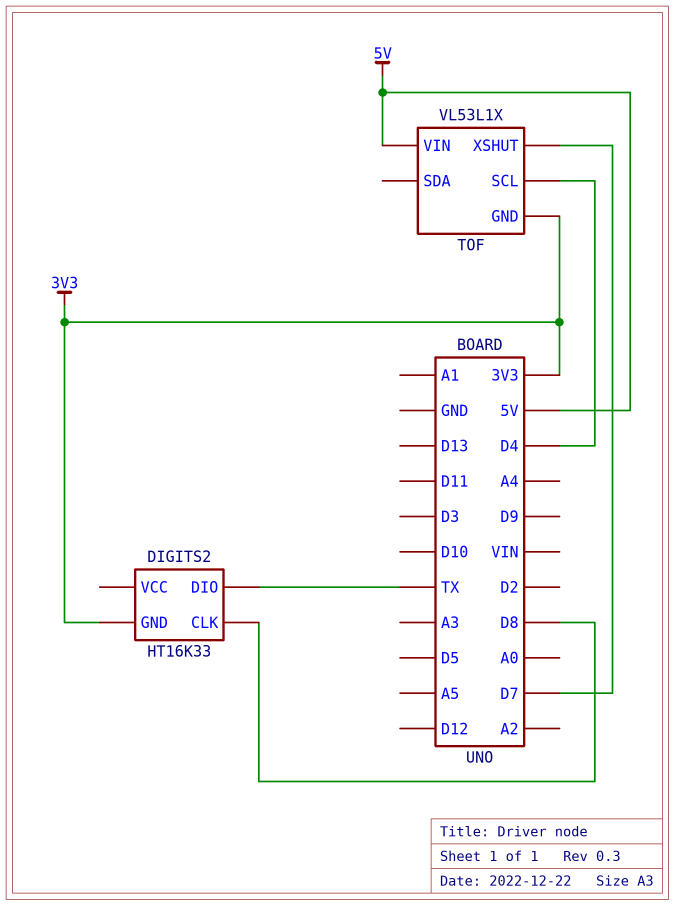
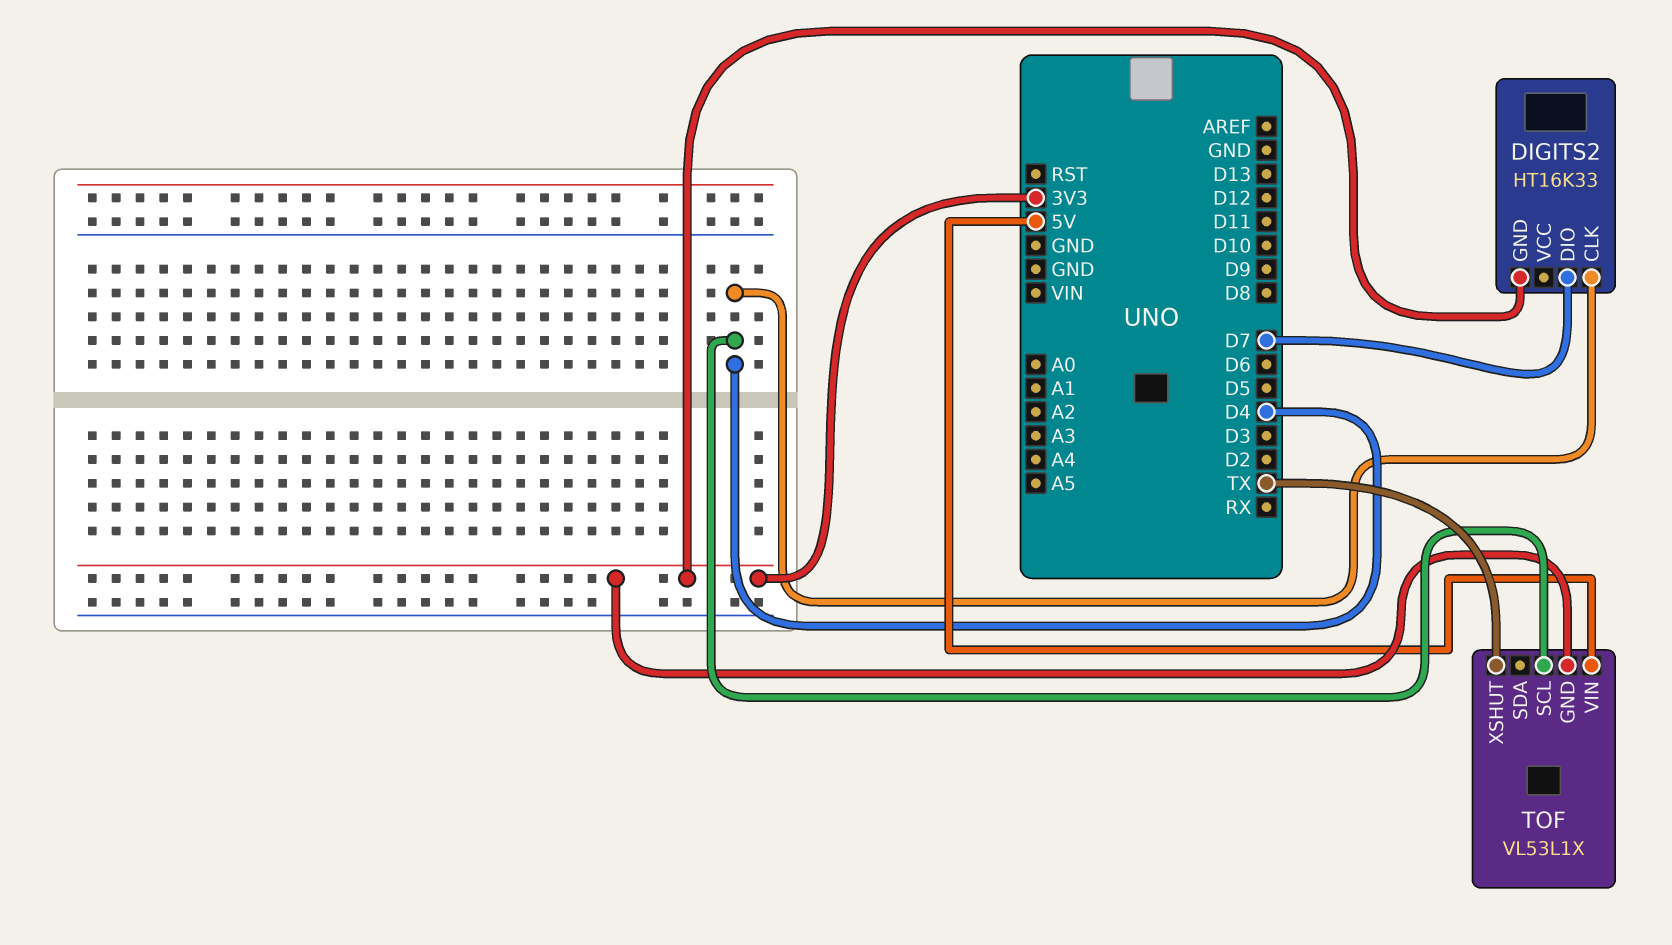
DIGITS2 pin CLK: D8 -> D4
DIGITS2 pin DIO: TX -> D7
TOF pin XSHUT: D7 -> TX

